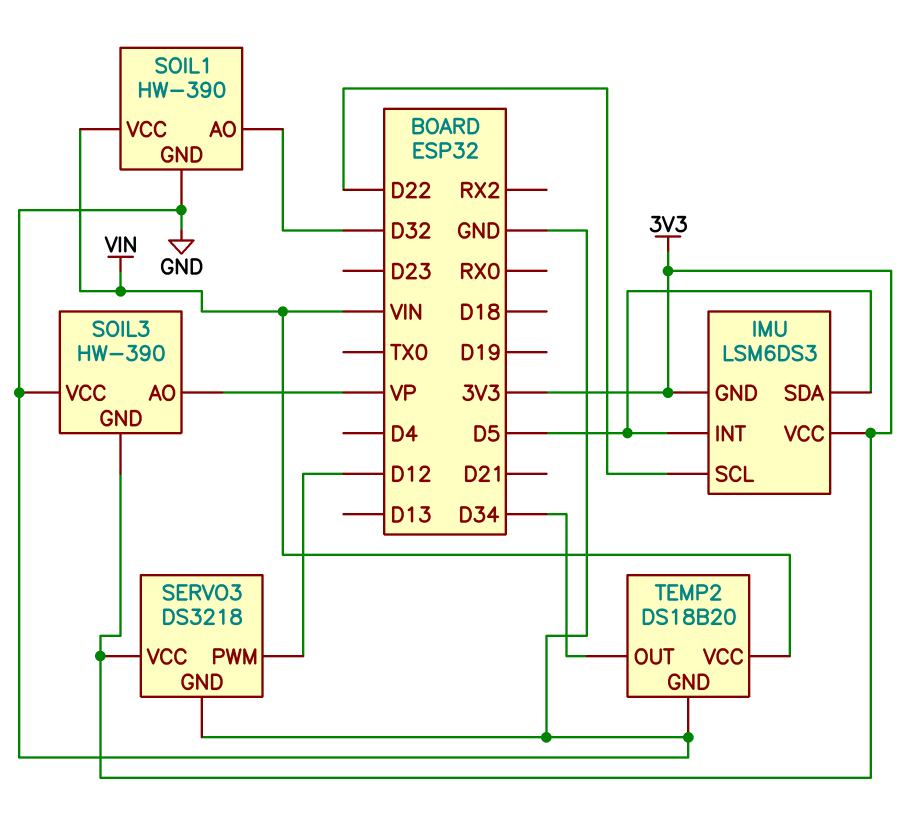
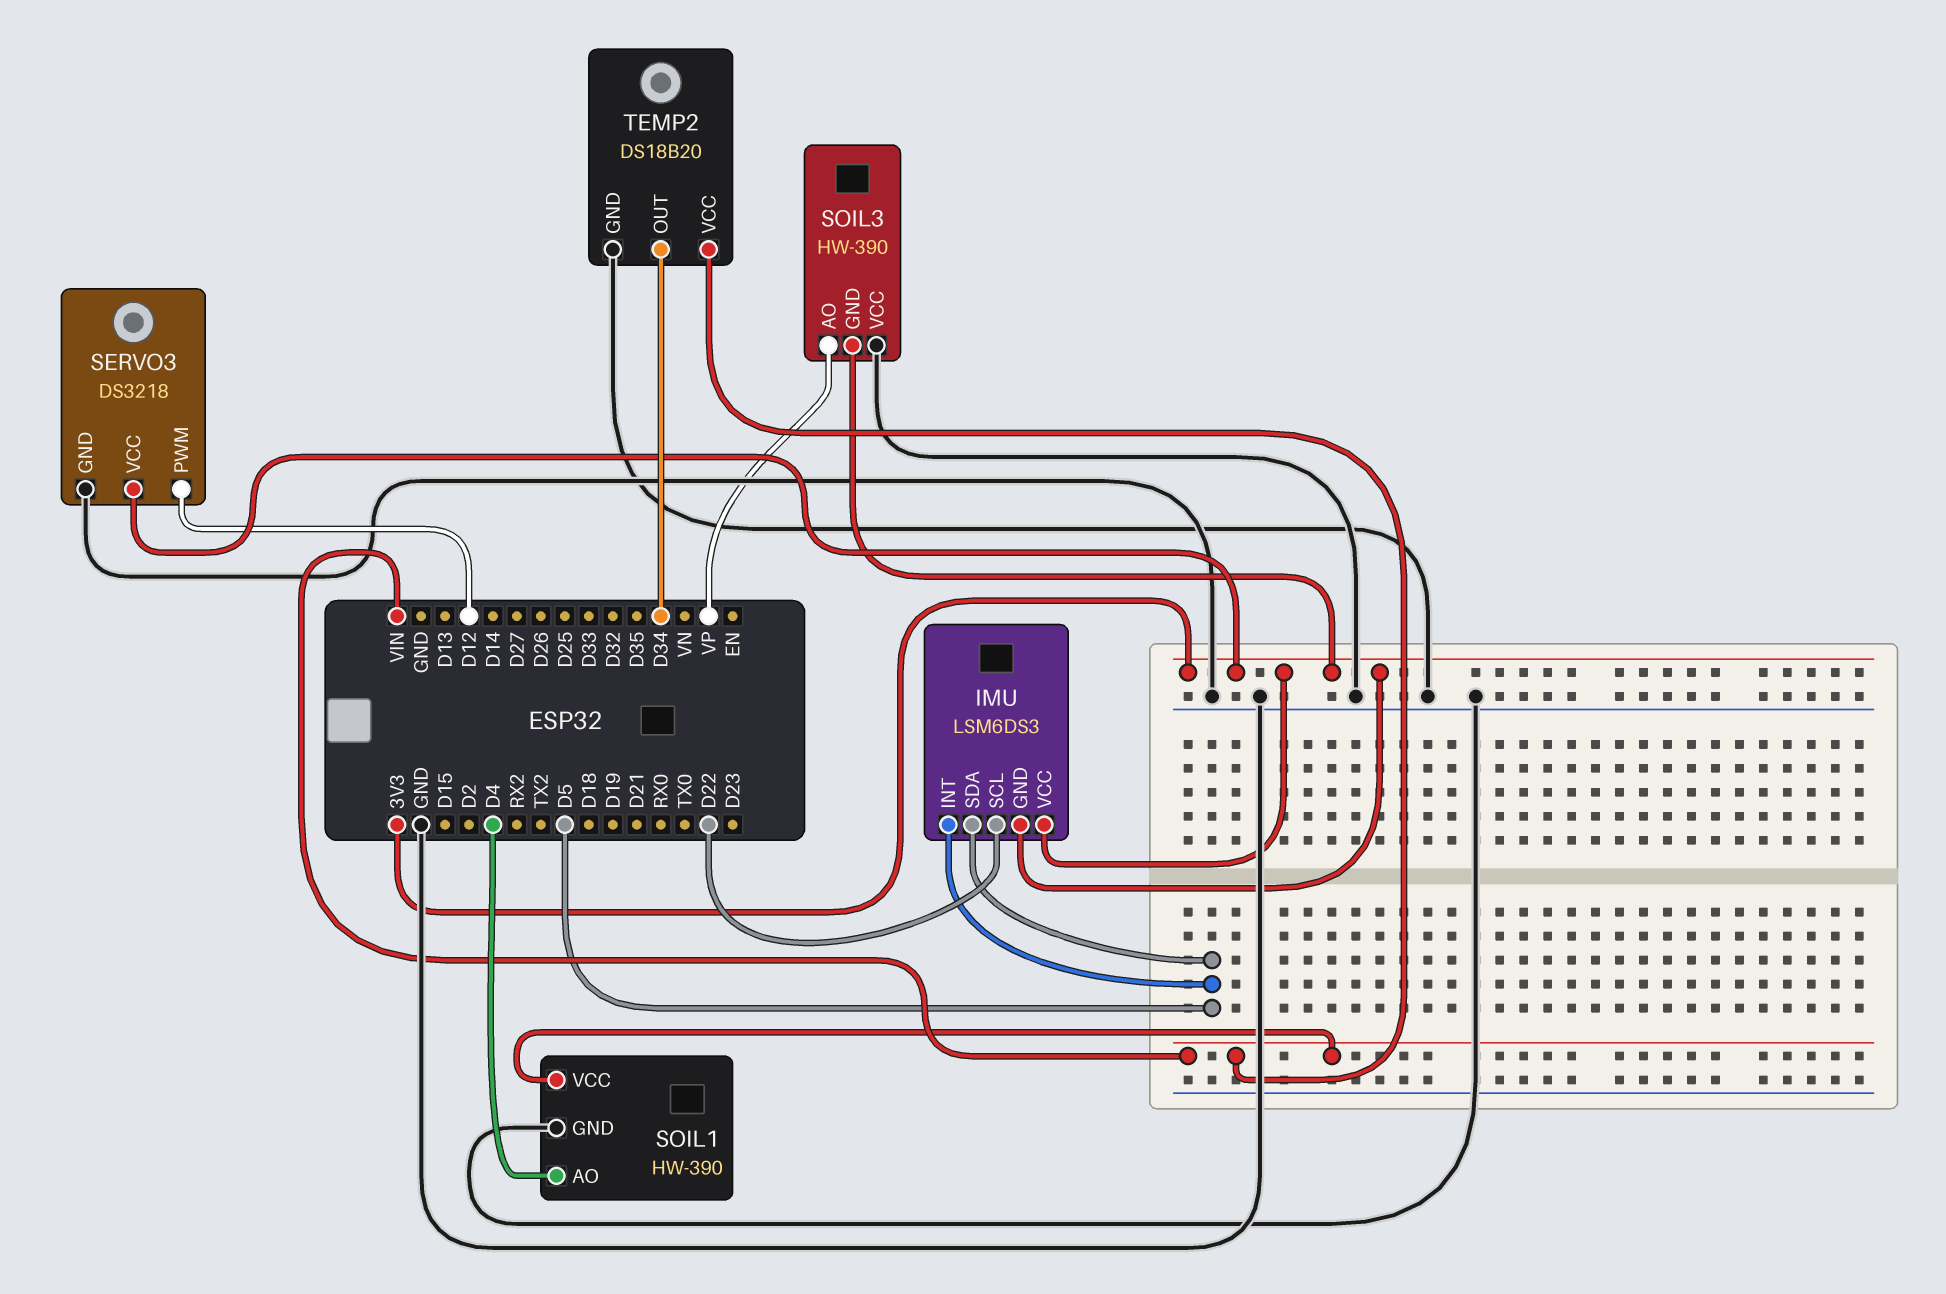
SOIL1 pin AO: D32 -> D4

